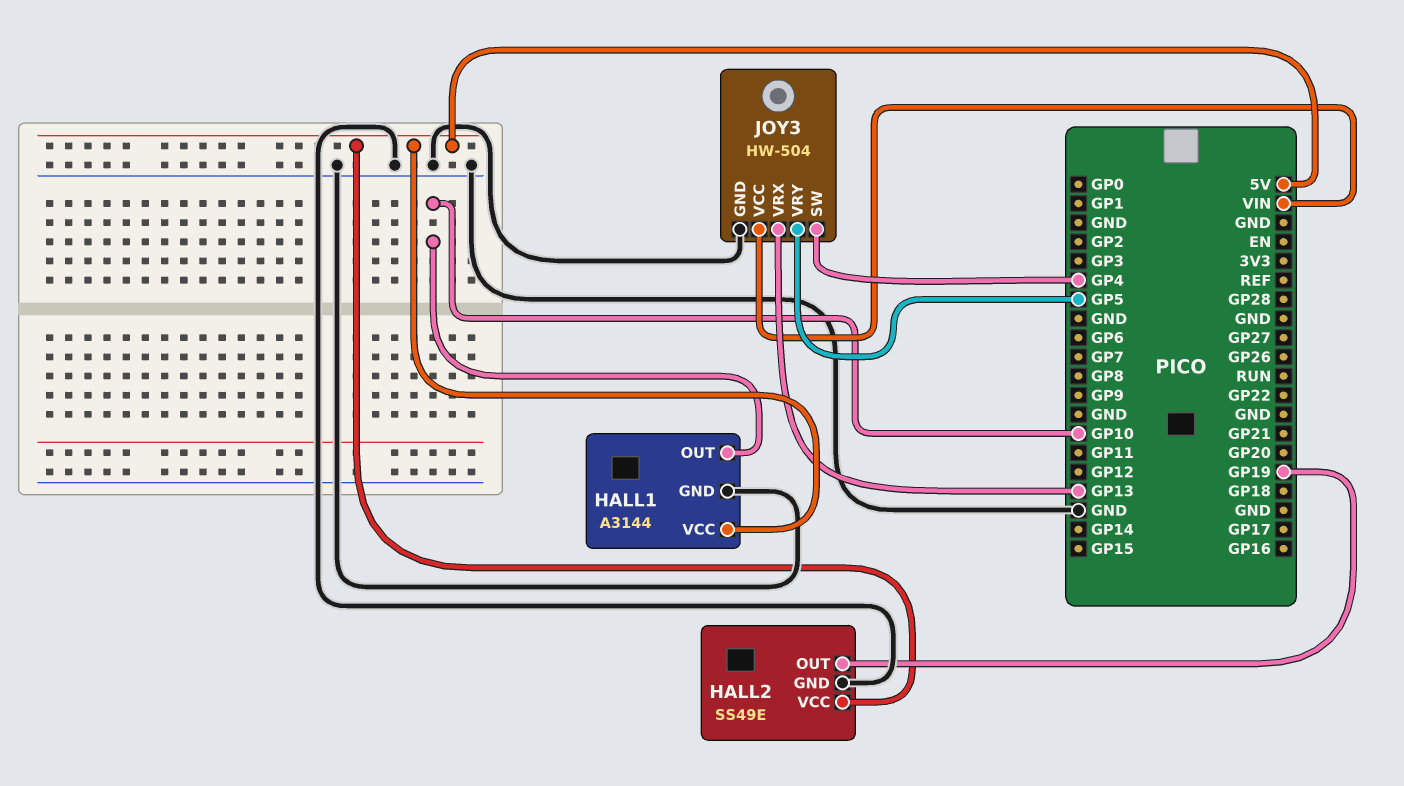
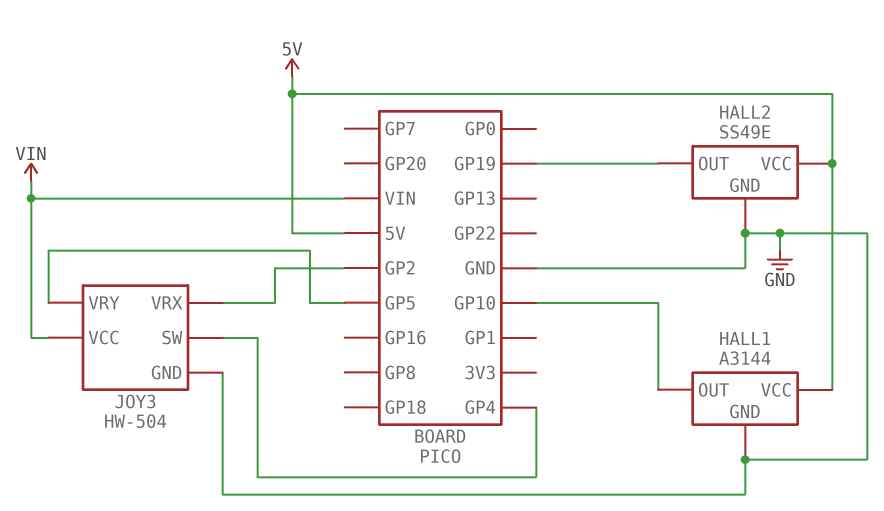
JOY3 pin VRX: GP13 -> GP2

